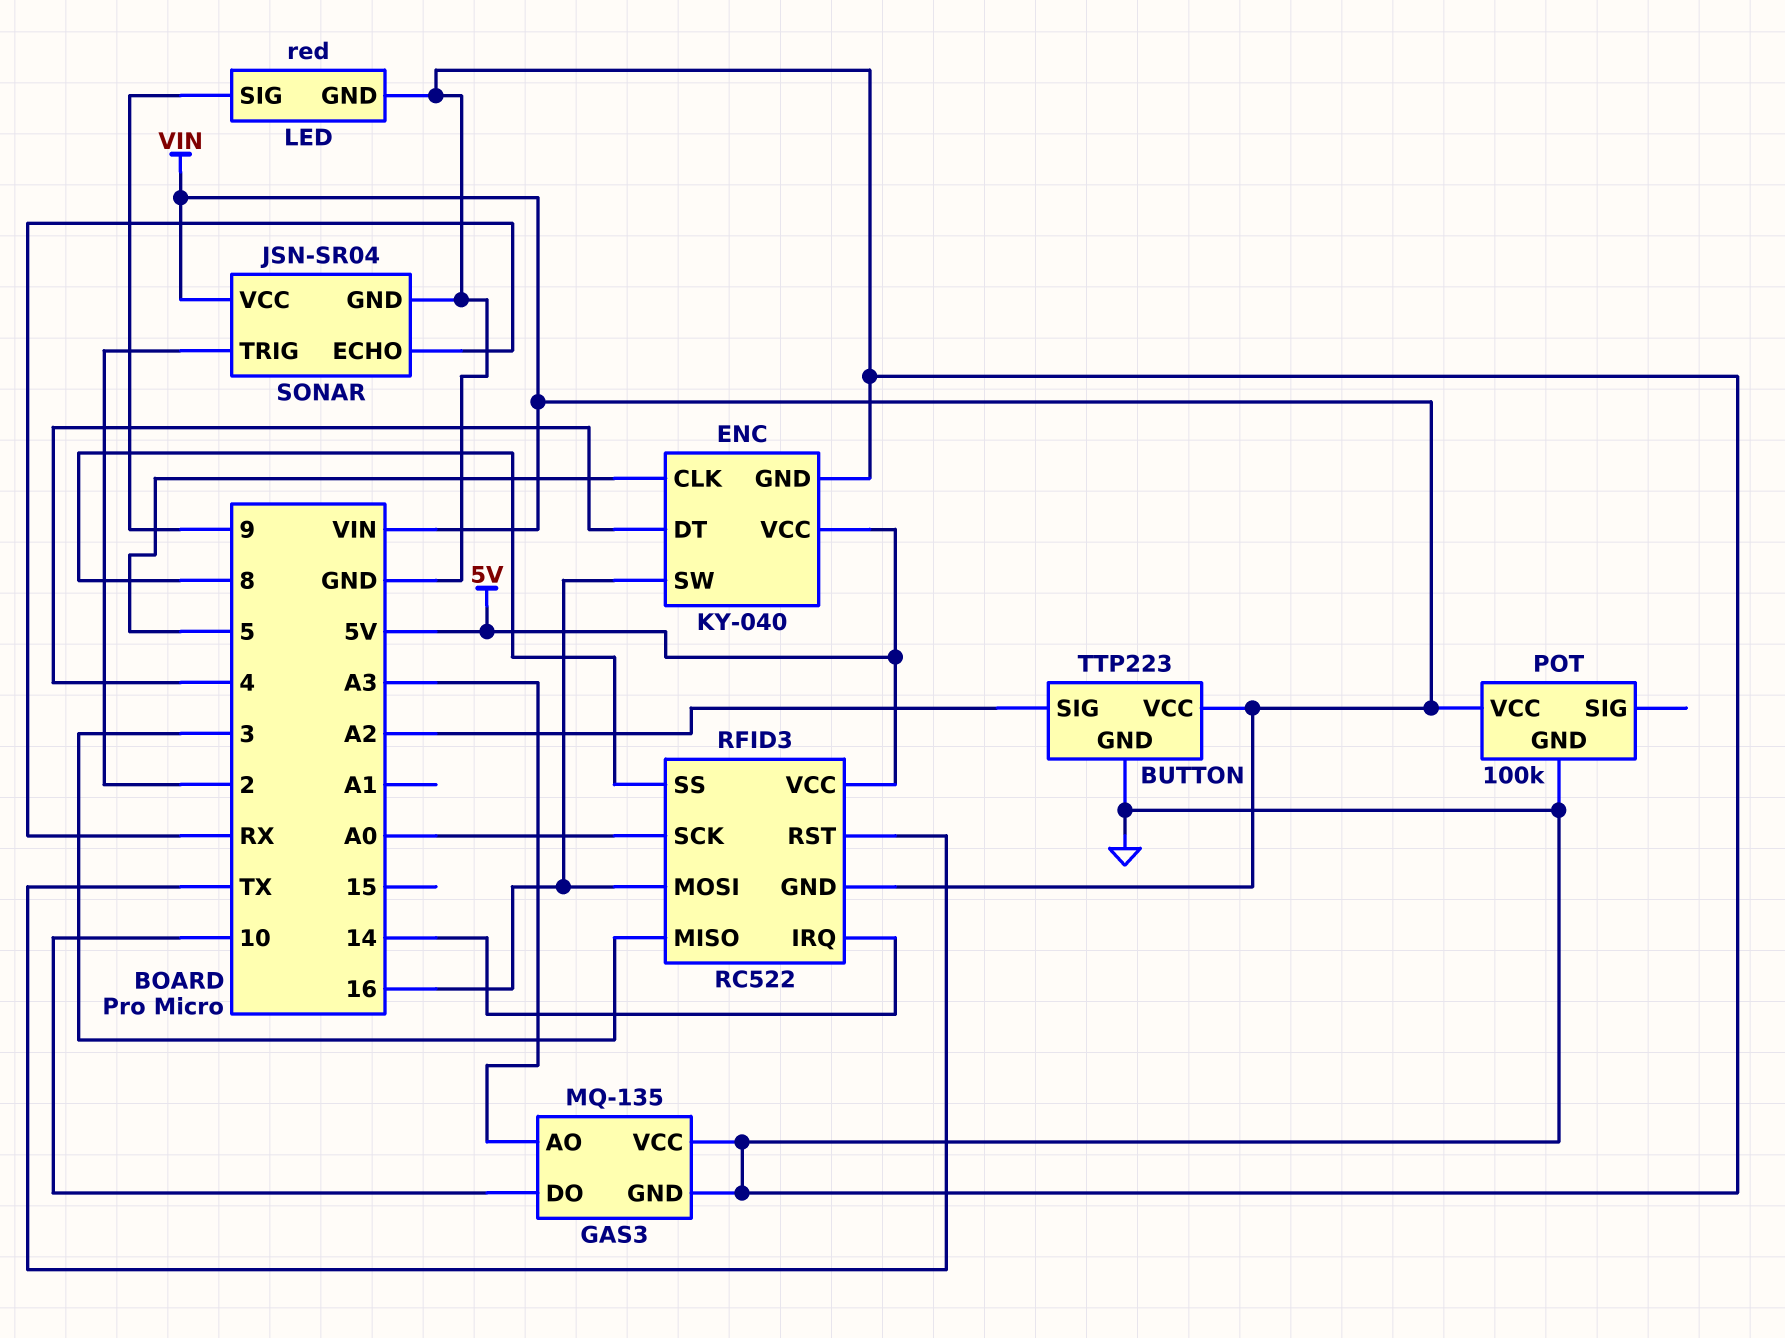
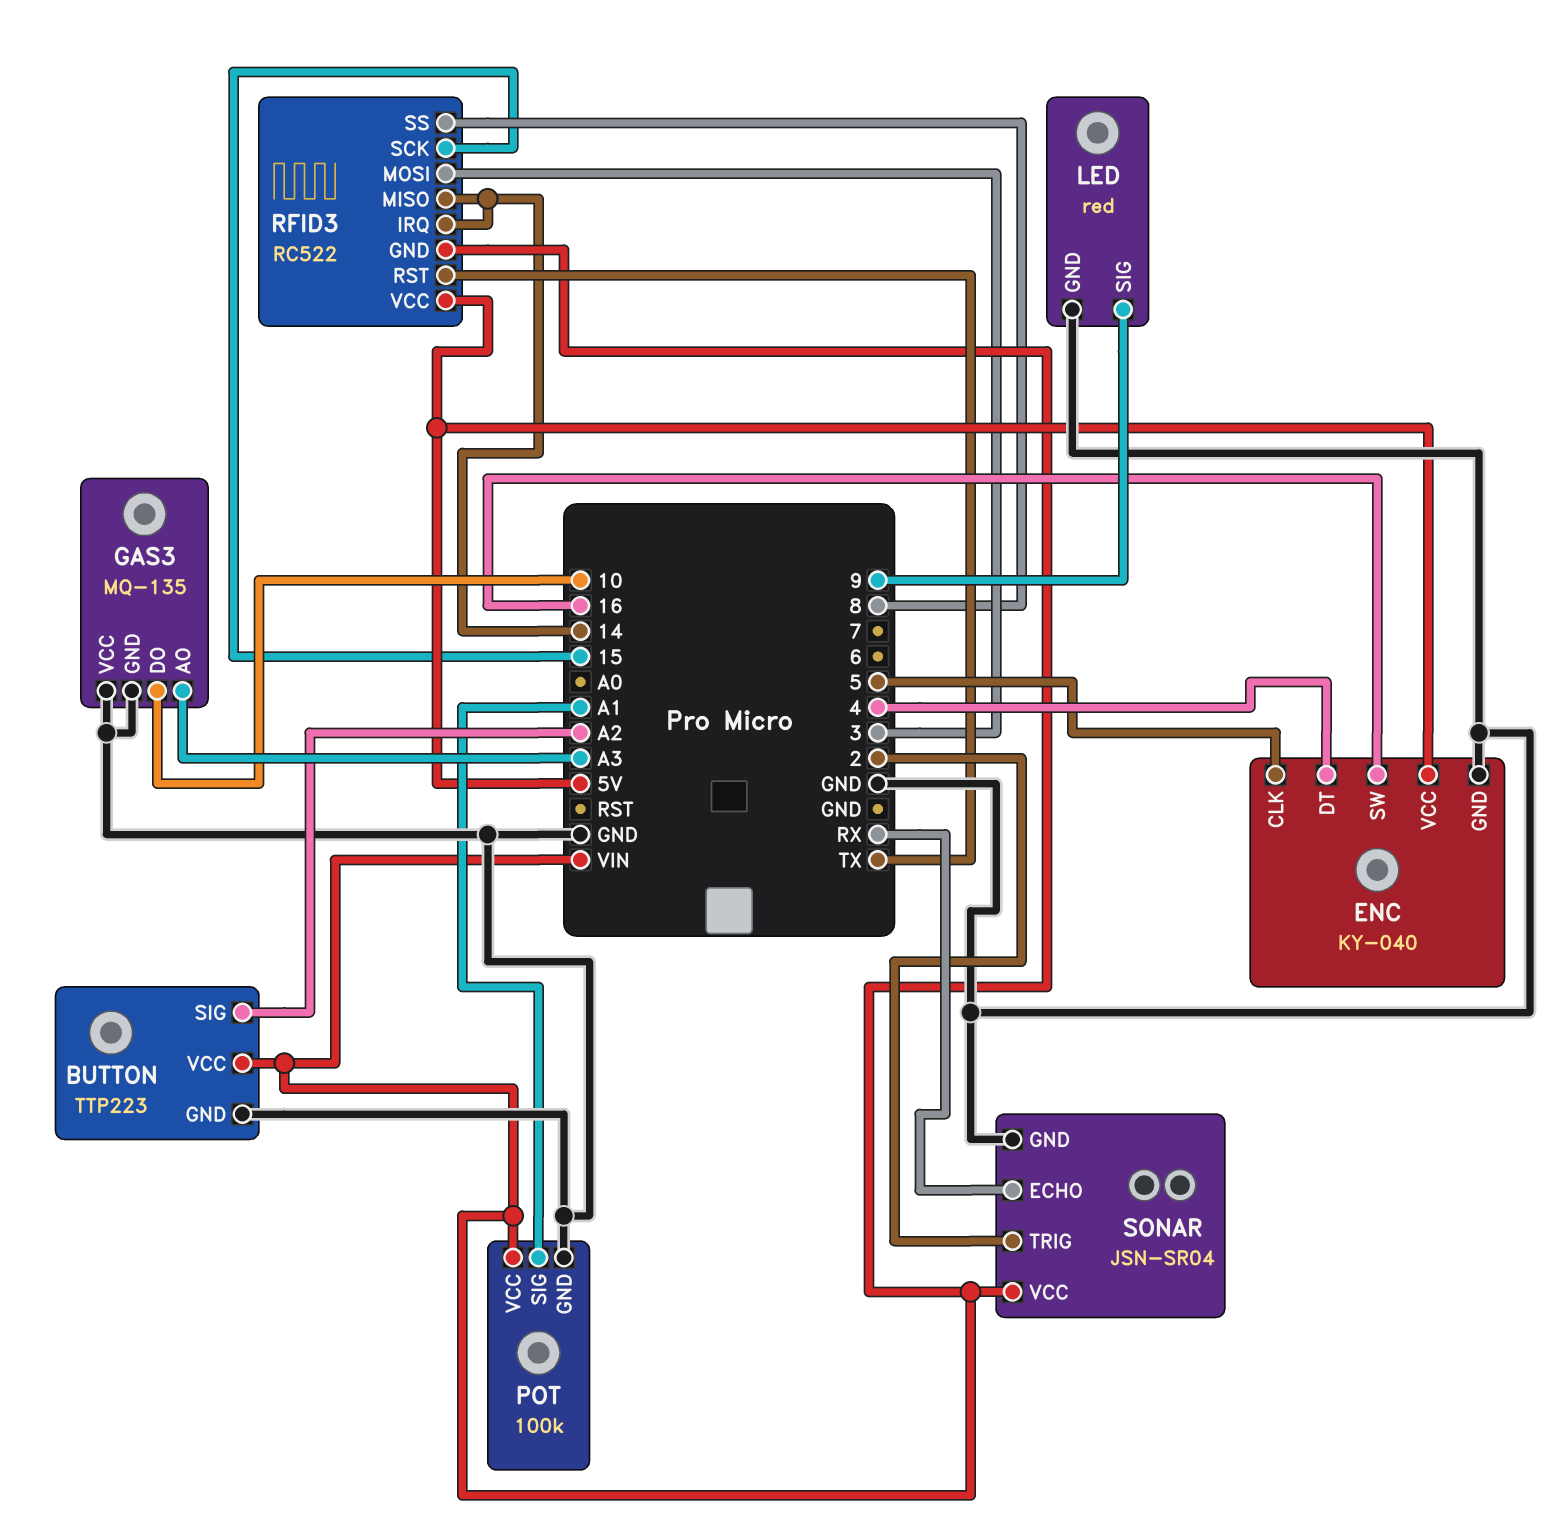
POT pin SIG: none -> A1
RFID3 pin MISO: 3 -> 14
RFID3 pin MOSI: 16 -> 3
RFID3 pin SCK: A0 -> 15

